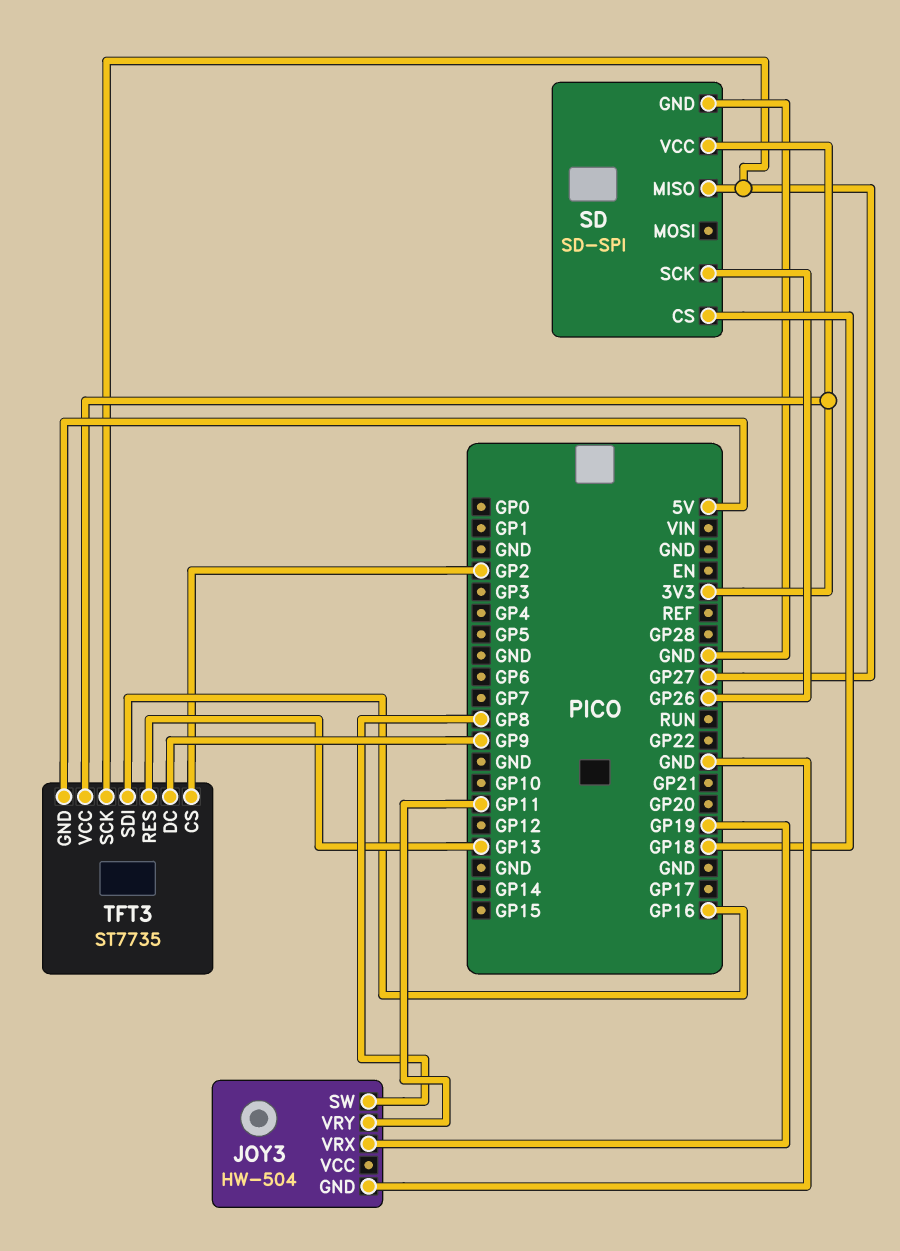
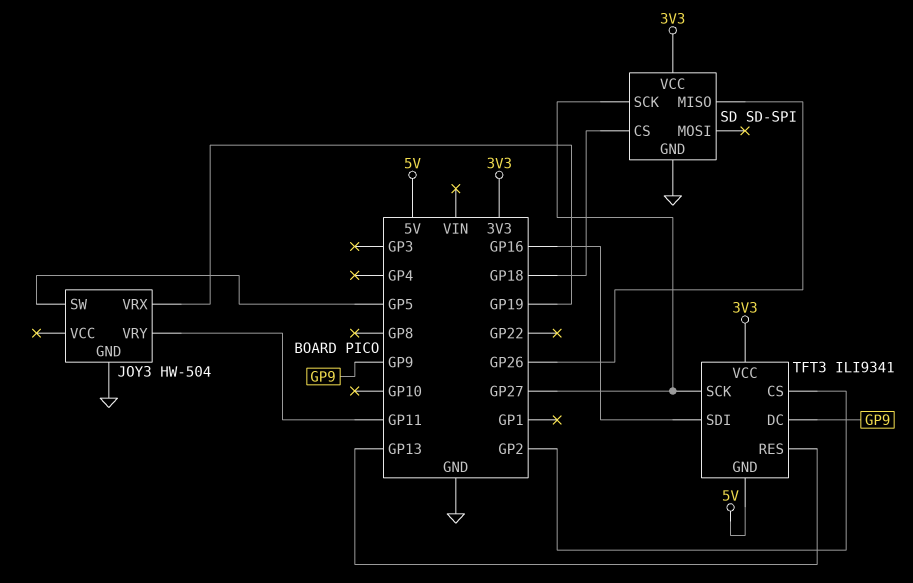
JOY3 pin SW: GP8 -> GP5
SD pin MISO: GP27 -> GP26
SD pin SCK: GP26 -> GP27
TFT3: ST7735 -> ILI9341

